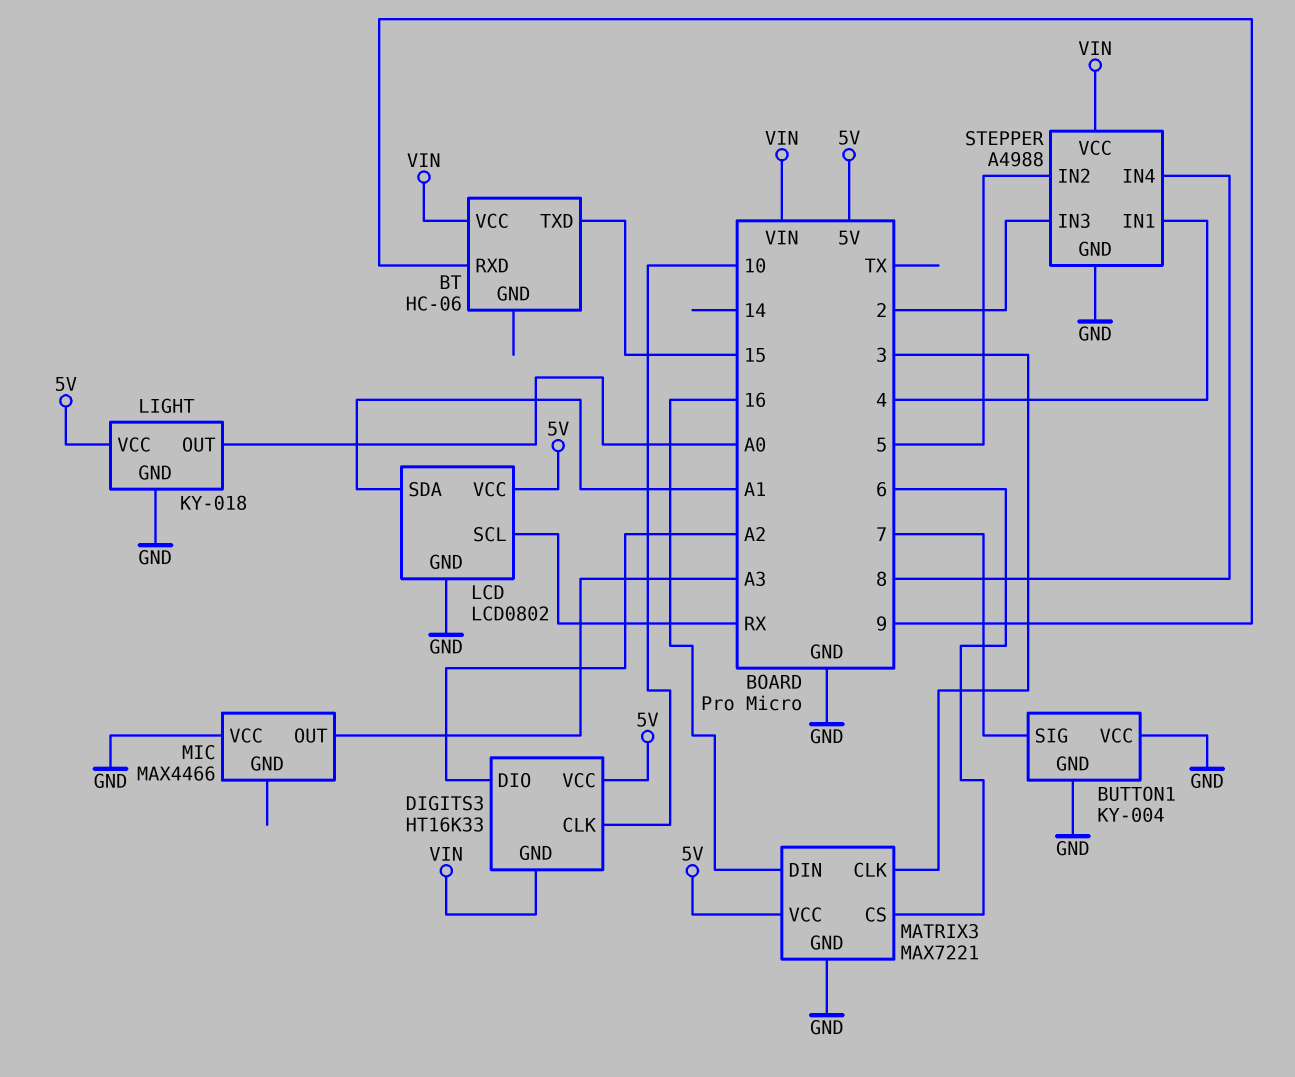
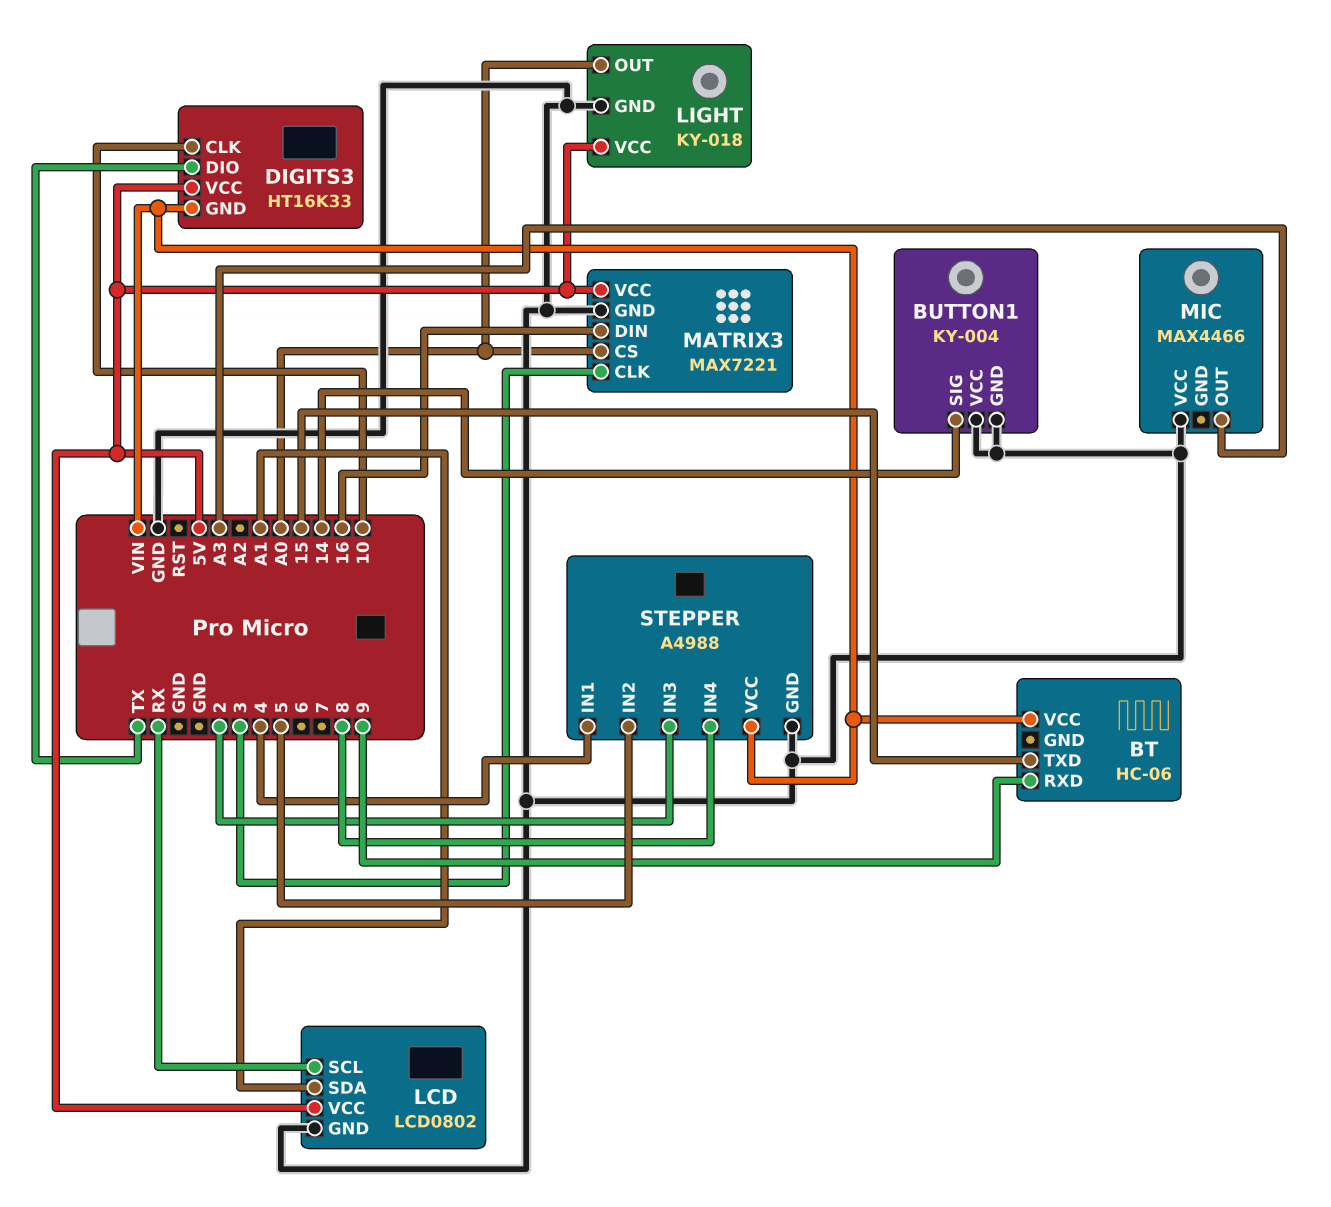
BUTTON1 pin SIG: 7 -> 14
DIGITS3 pin DIO: A2 -> TX
MATRIX3 pin CS: 6 -> A0

